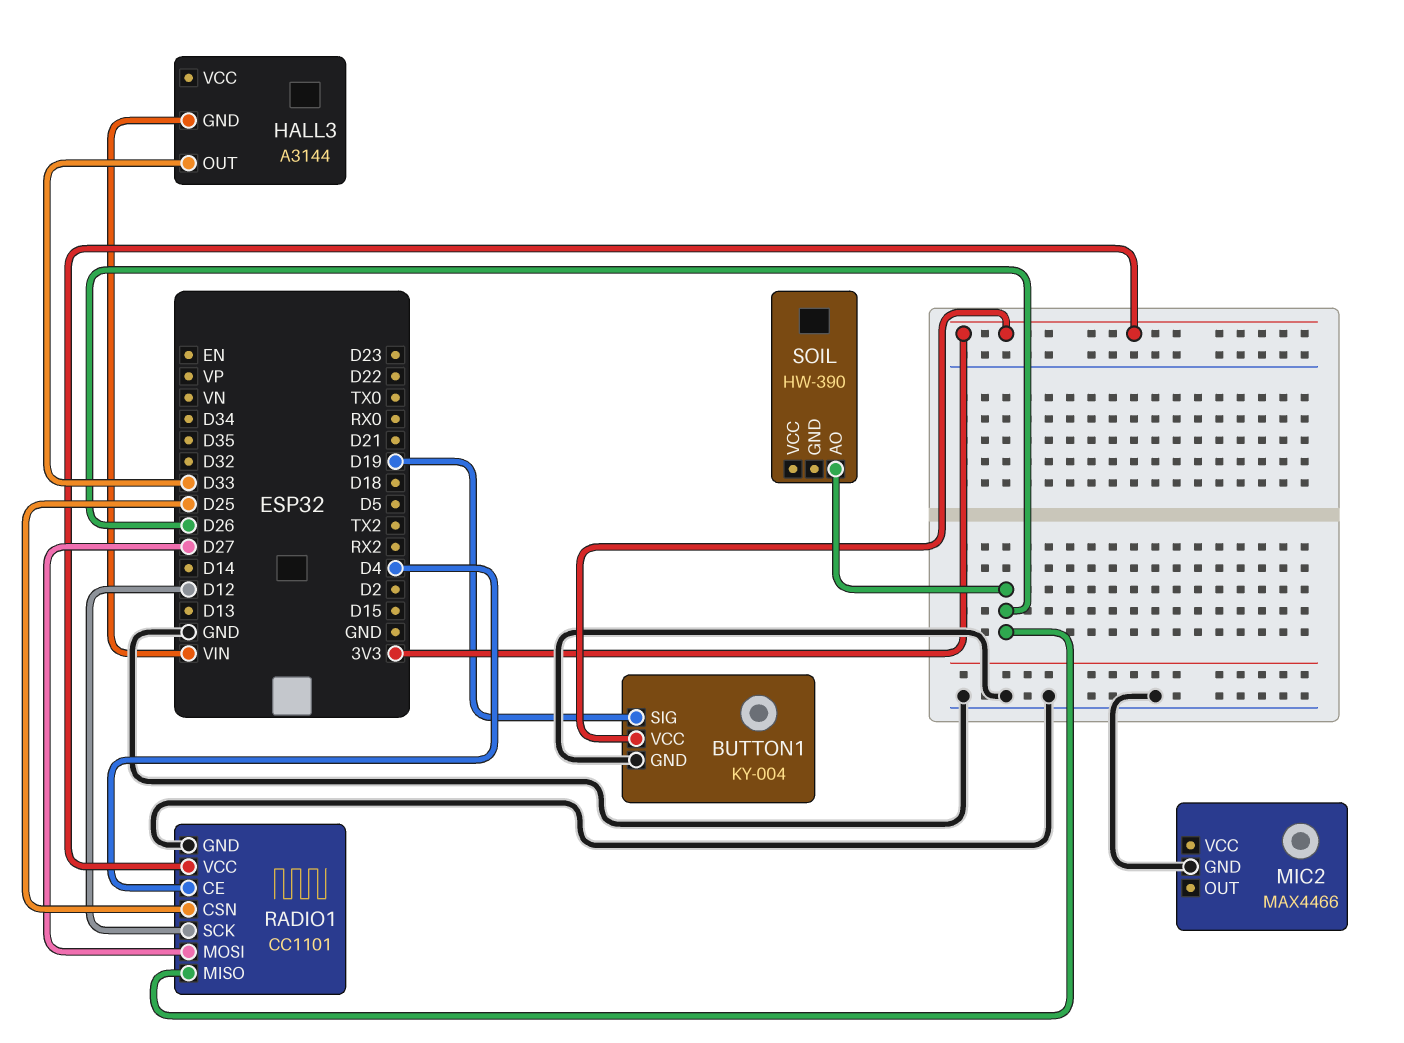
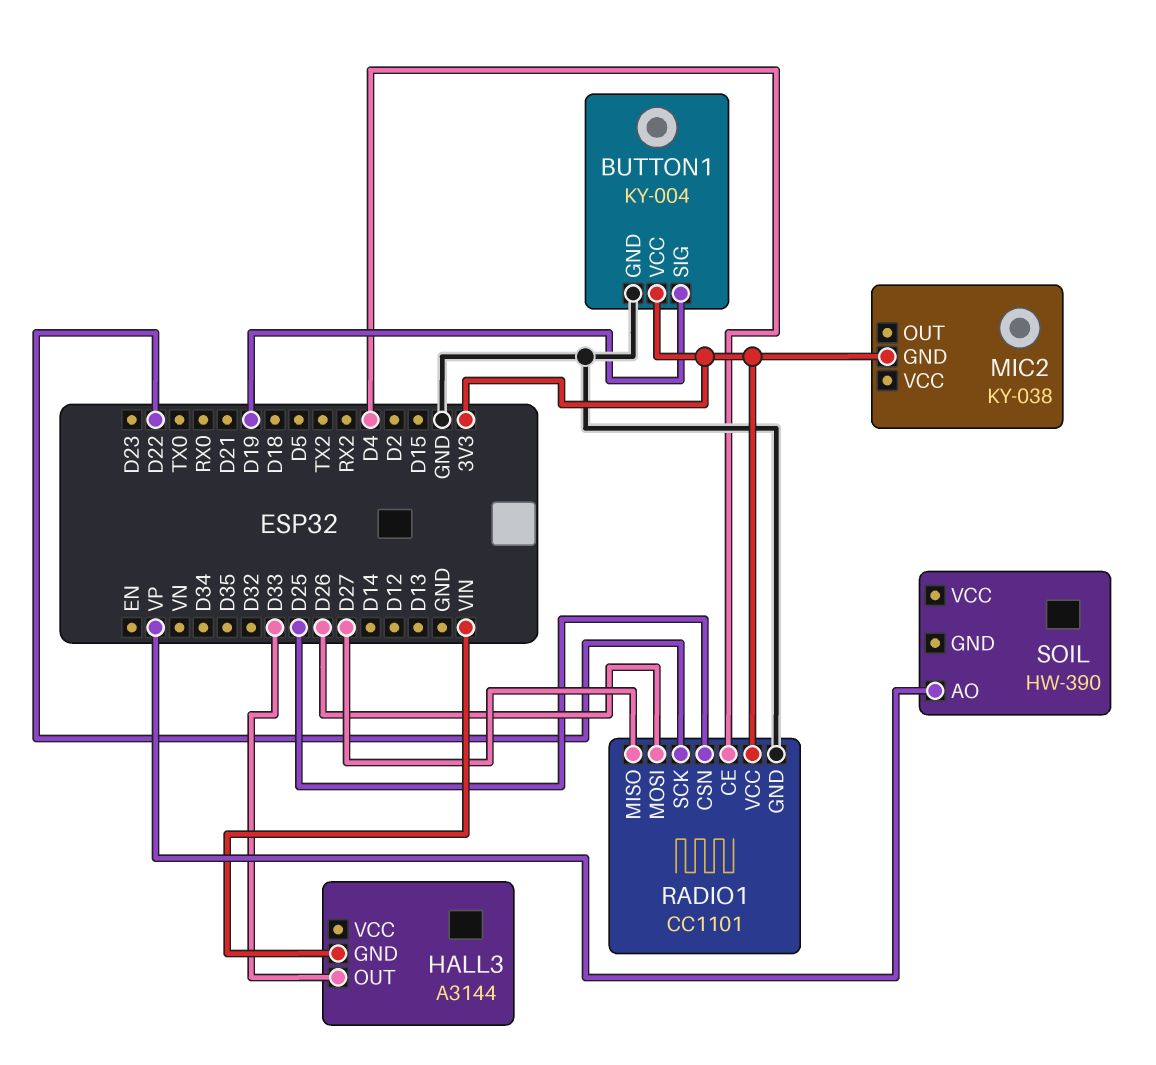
MIC2: MAX4466 -> KY-038
MIC2 pin GND: GND -> 3V3
RADIO1 pin MISO: D26 -> D27
RADIO1 pin MOSI: D27 -> D26
RADIO1 pin SCK: D12 -> D22
SOIL pin AO: D26 -> VP

